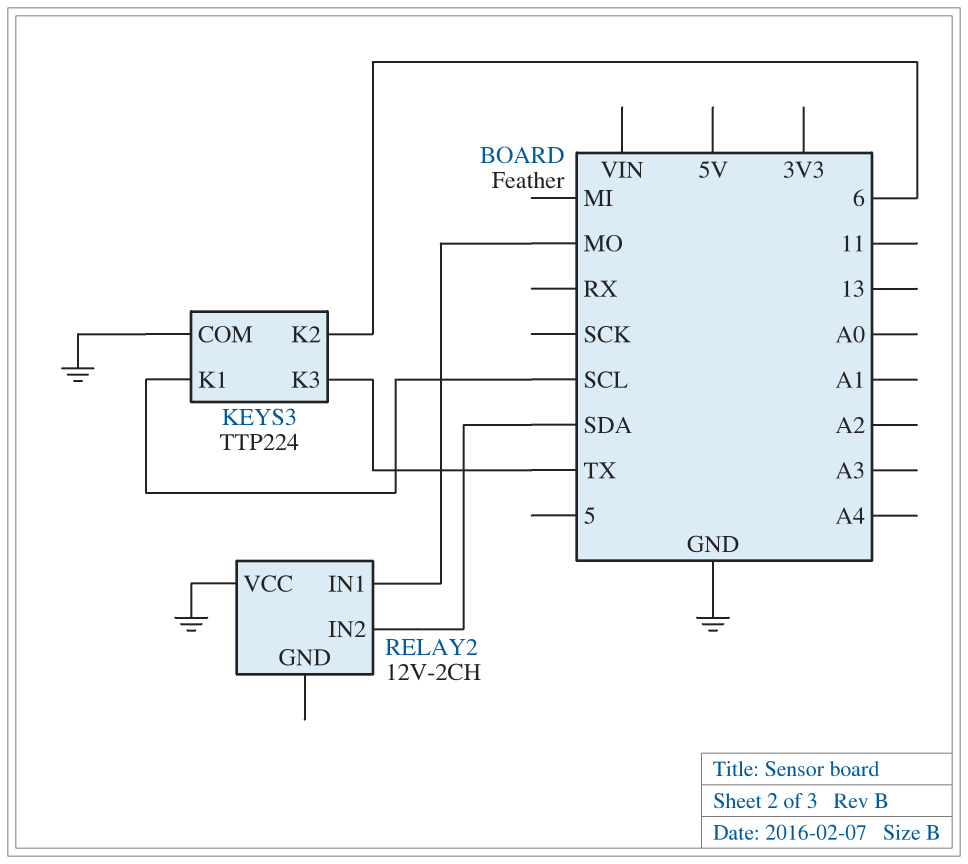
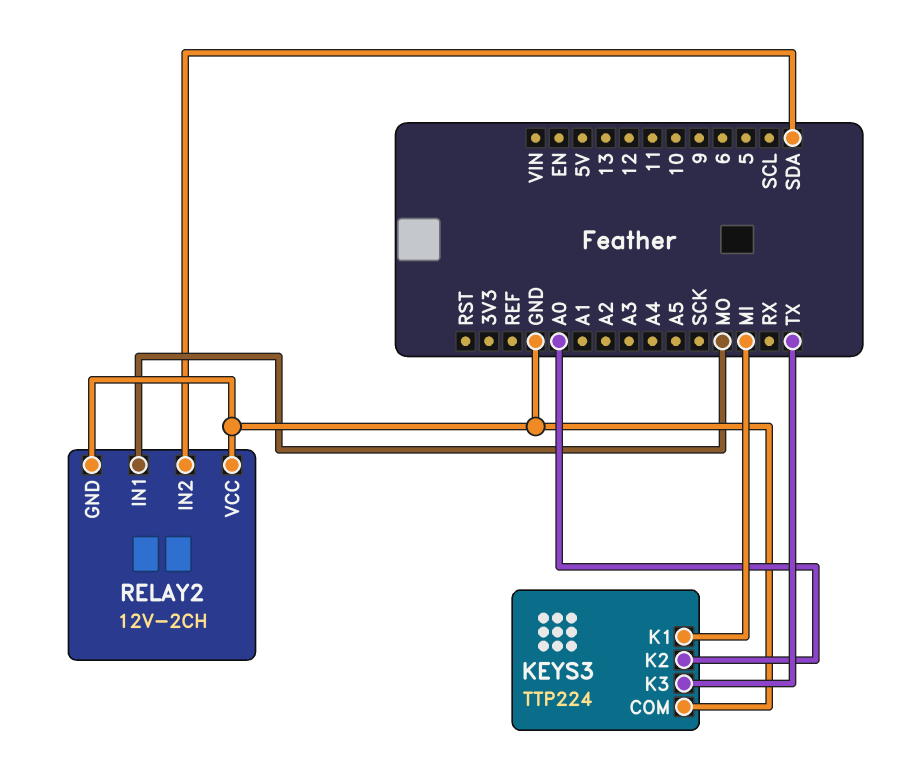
KEYS3 pin K1: SCL -> MI
KEYS3 pin K2: 6 -> A0
RELAY2 pin GND: none -> GND

